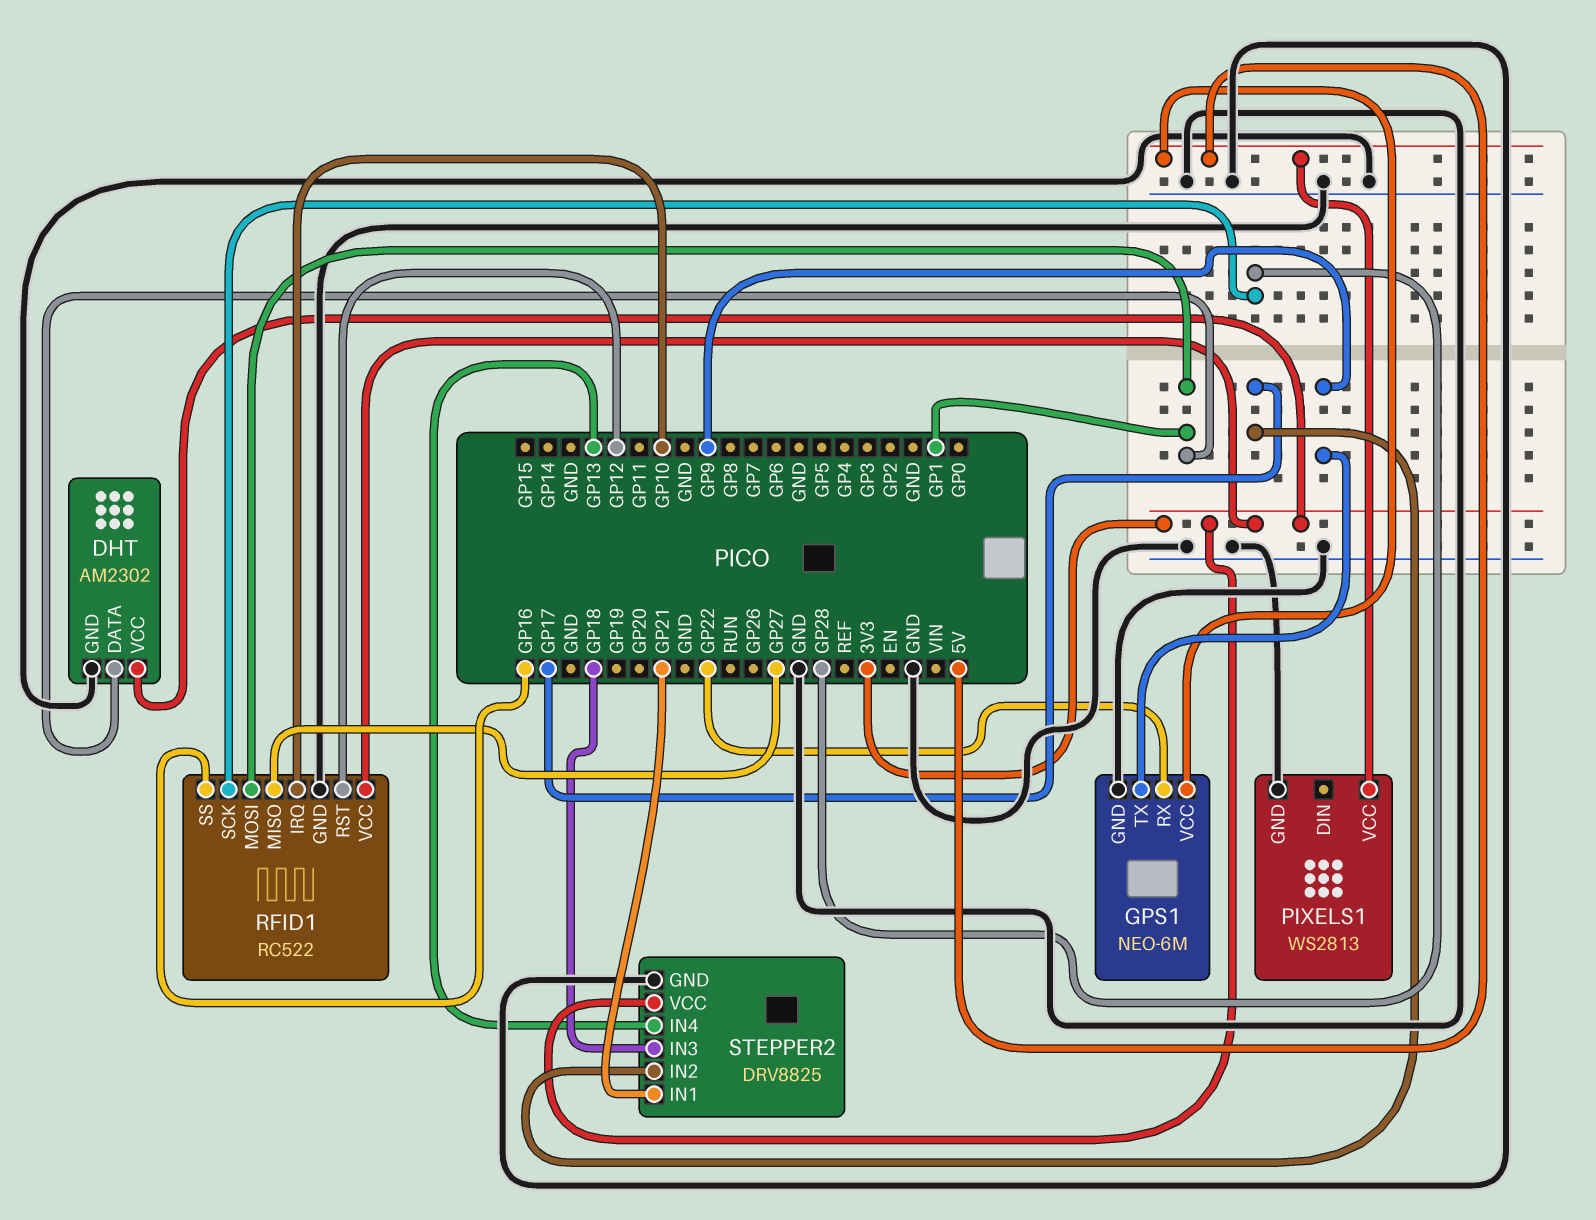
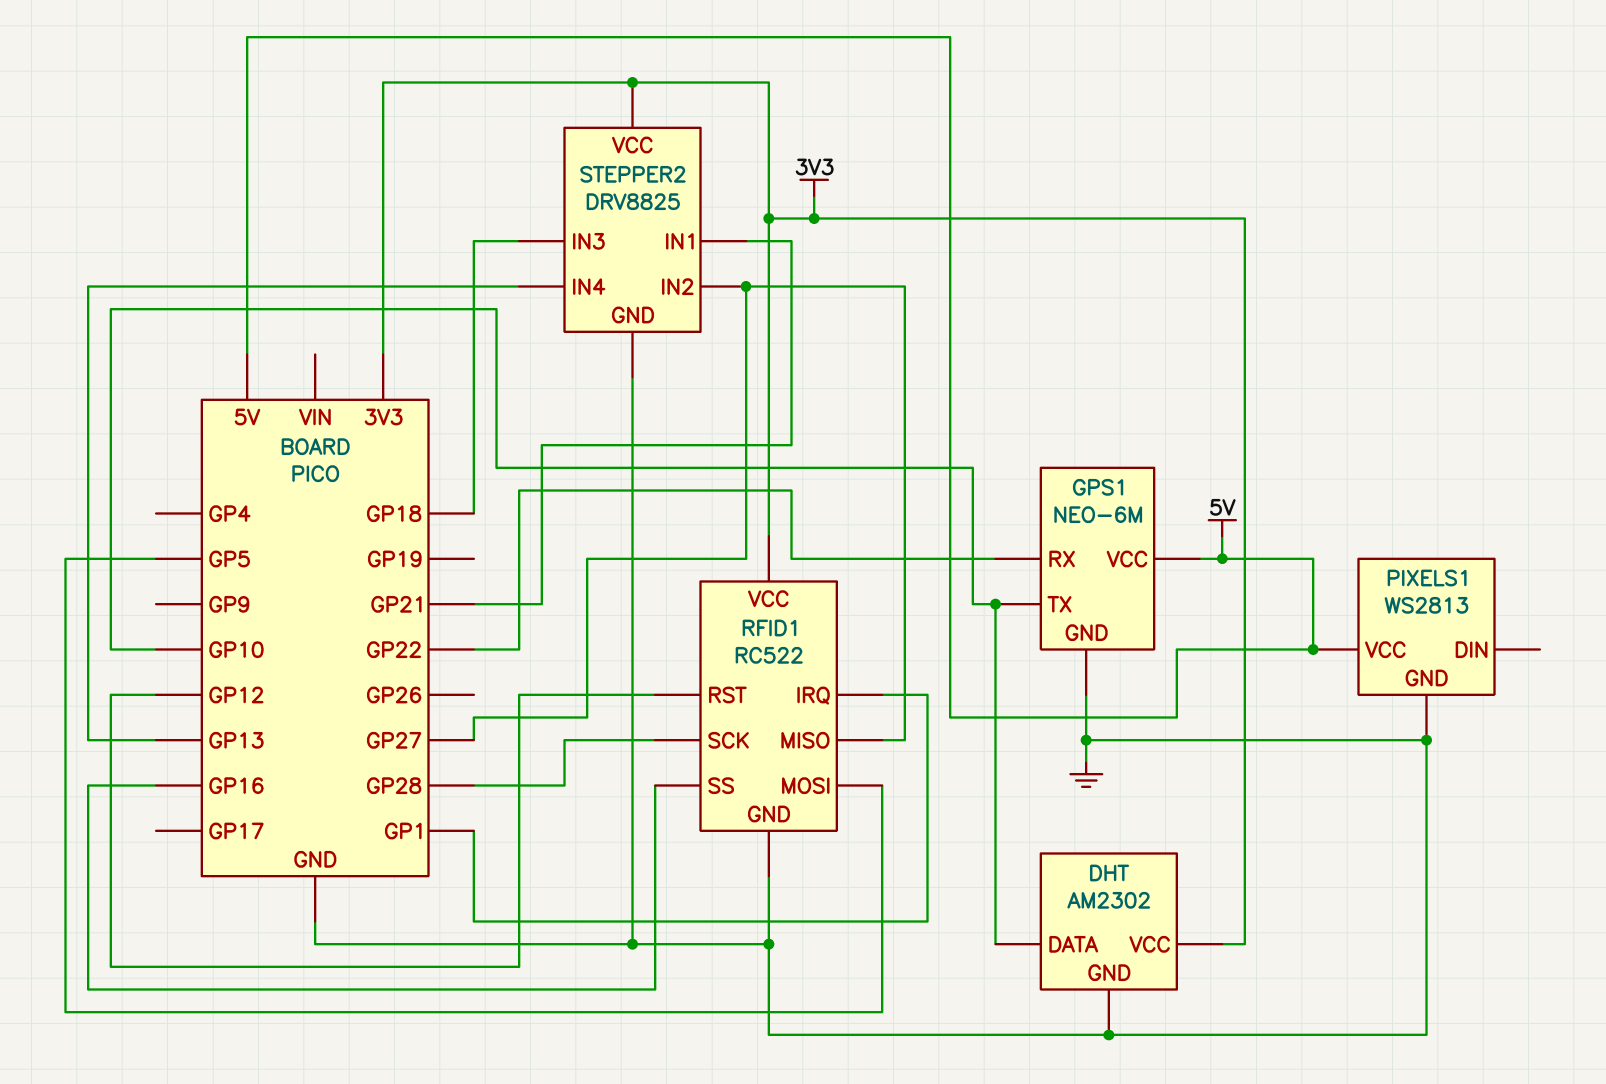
DHT pin DATA: GP1 -> GP10
GPS1 pin TX: GP9 -> GP10
RFID1 pin IRQ: GP10 -> GP1
RFID1 pin MOSI: GP1 -> GP5
STEPPER2 pin IN2: GP17 -> GP27

